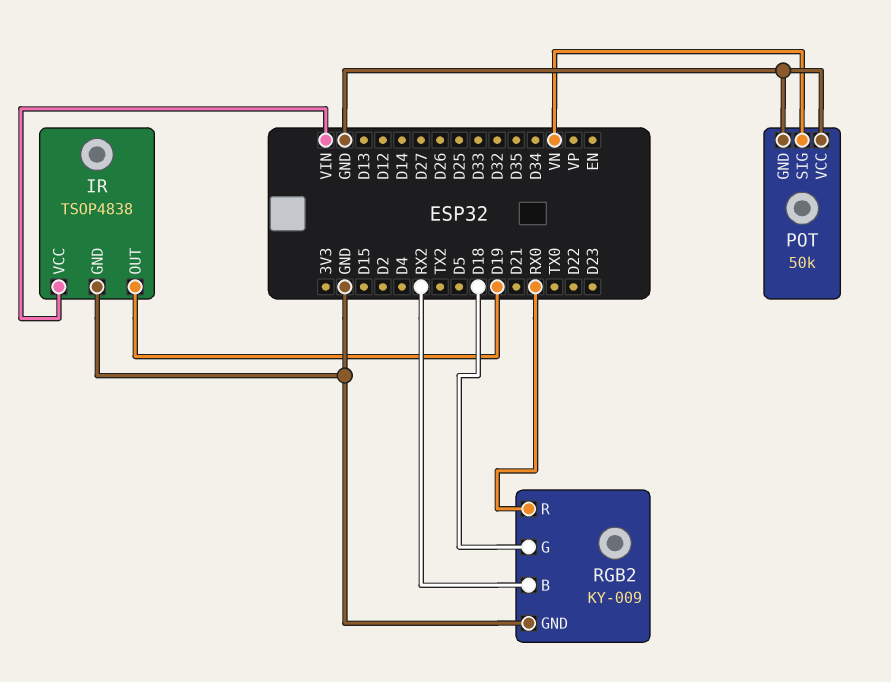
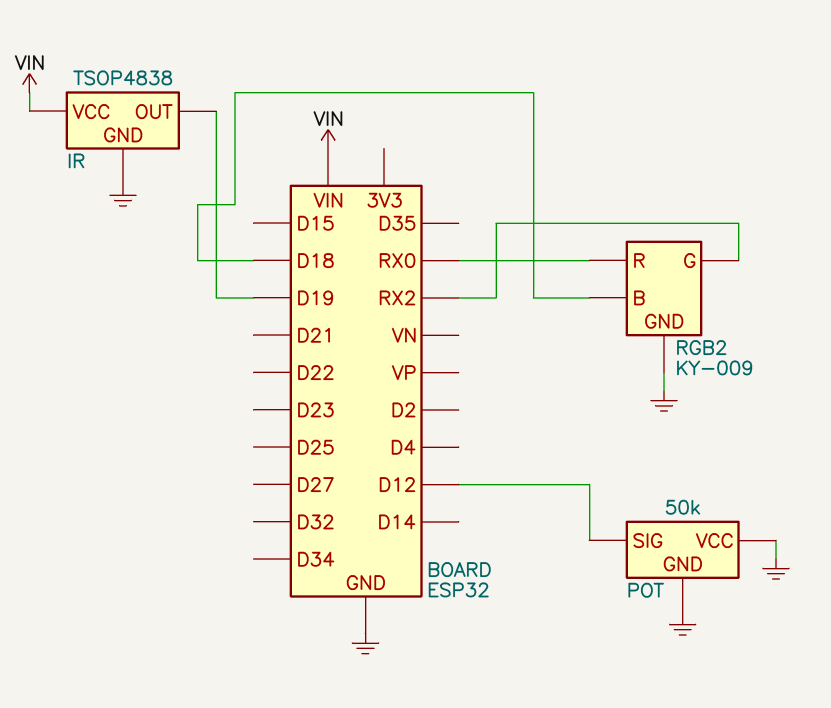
POT pin SIG: VN -> D12
RGB2 pin B: RX2 -> D18
RGB2 pin G: D18 -> RX2

